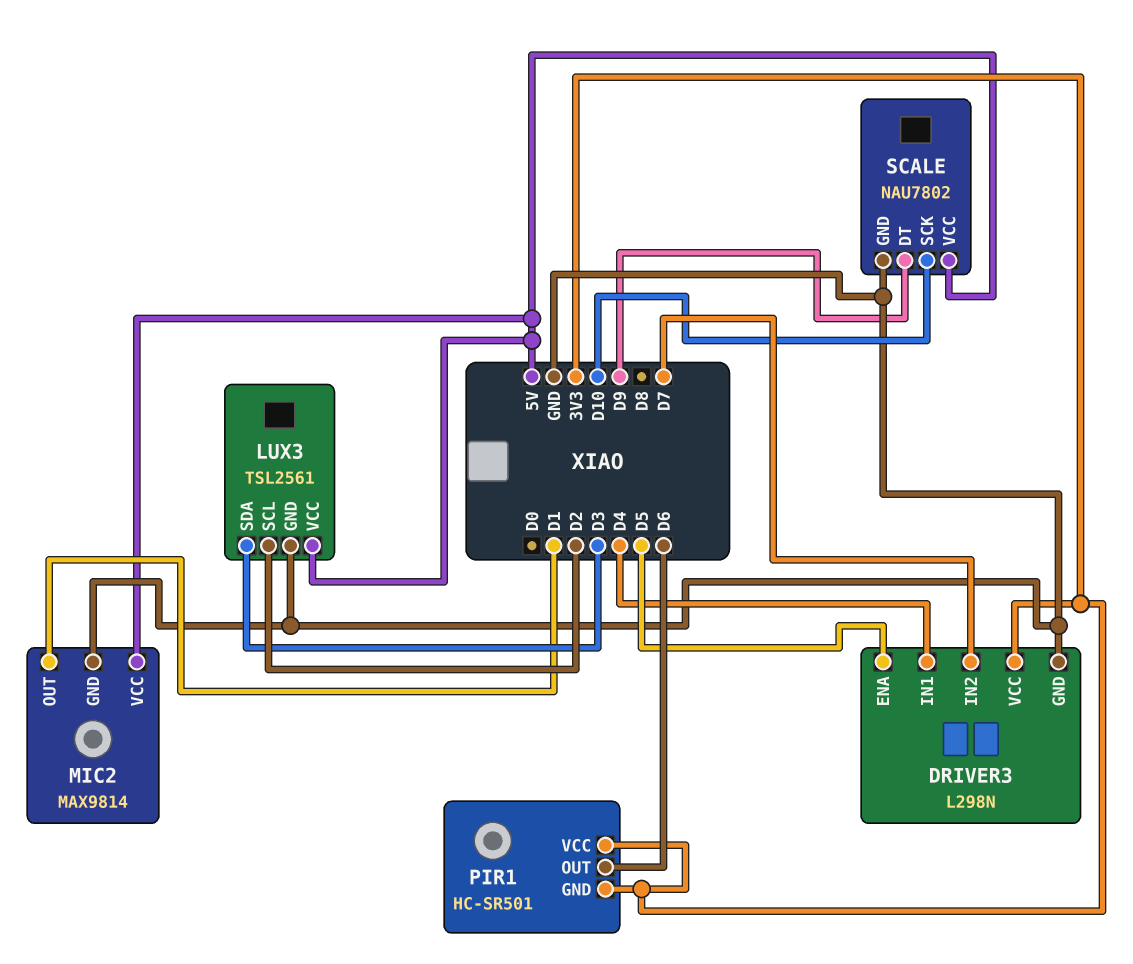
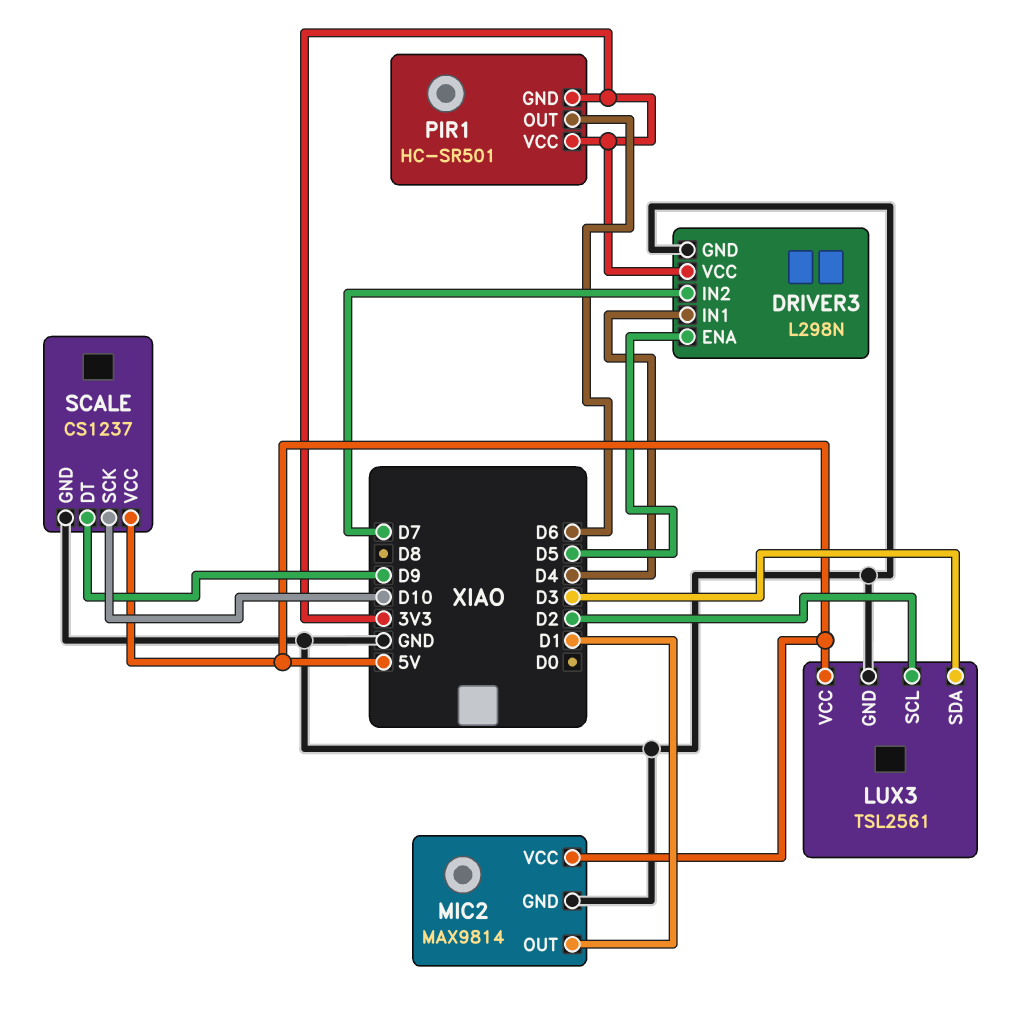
SCALE: NAU7802 -> CS1237

